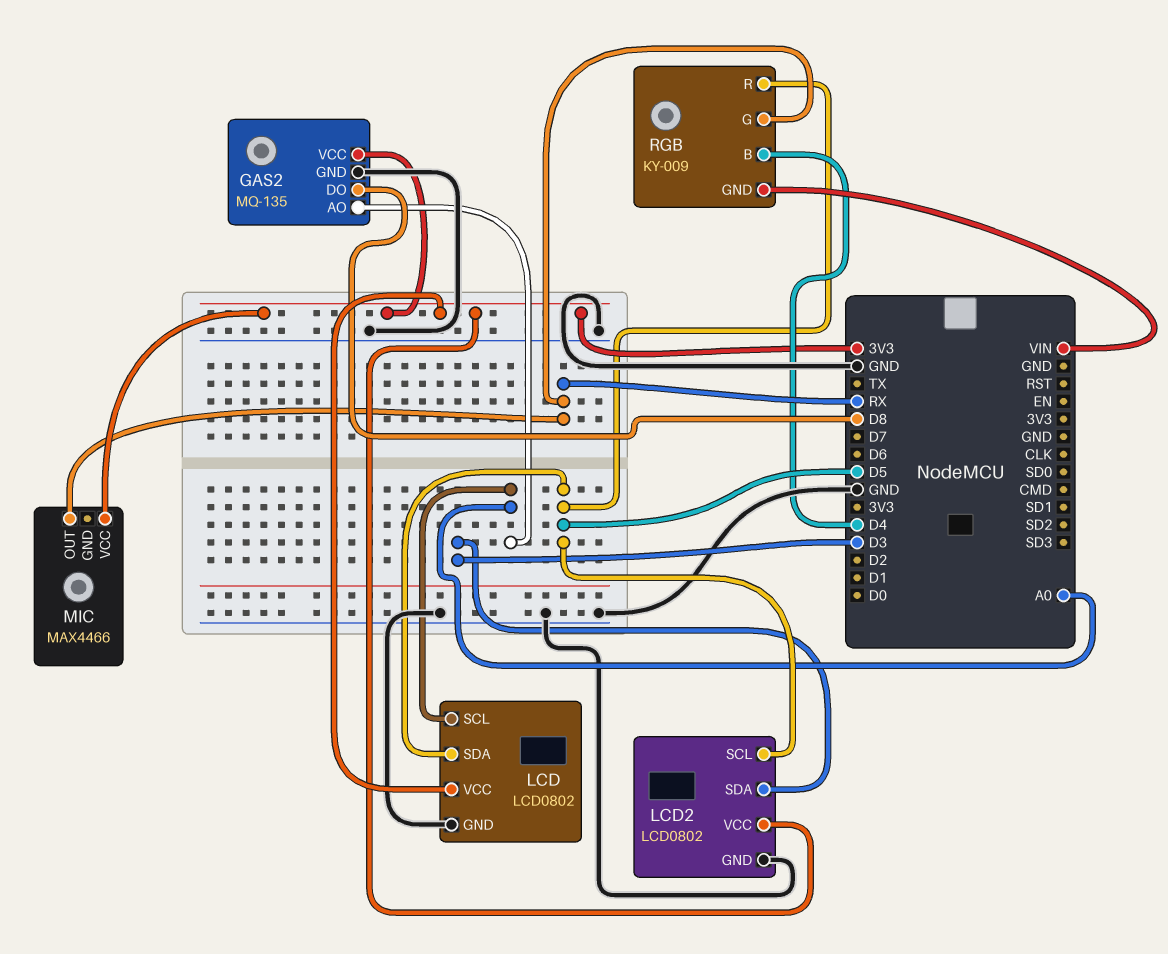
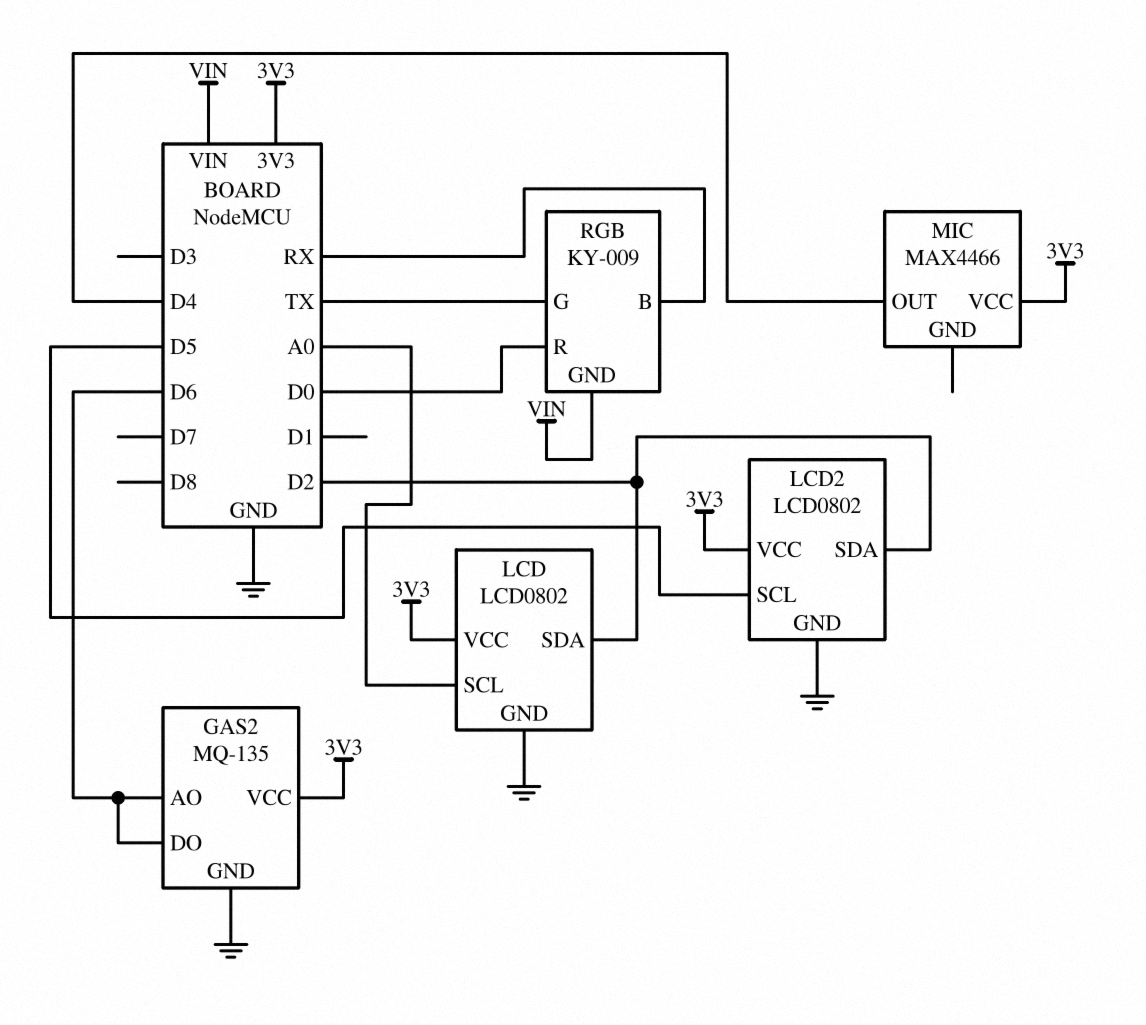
GAS2 pin AO: A0 -> D6
GAS2 pin DO: D8 -> D6
LCD pin SDA: D5 -> D2
LCD2 pin SDA: D3 -> D2
MIC pin OUT: RX -> D4
RGB pin B: D4 -> RX
RGB pin G: RX -> TX
RGB pin R: D5 -> D0

